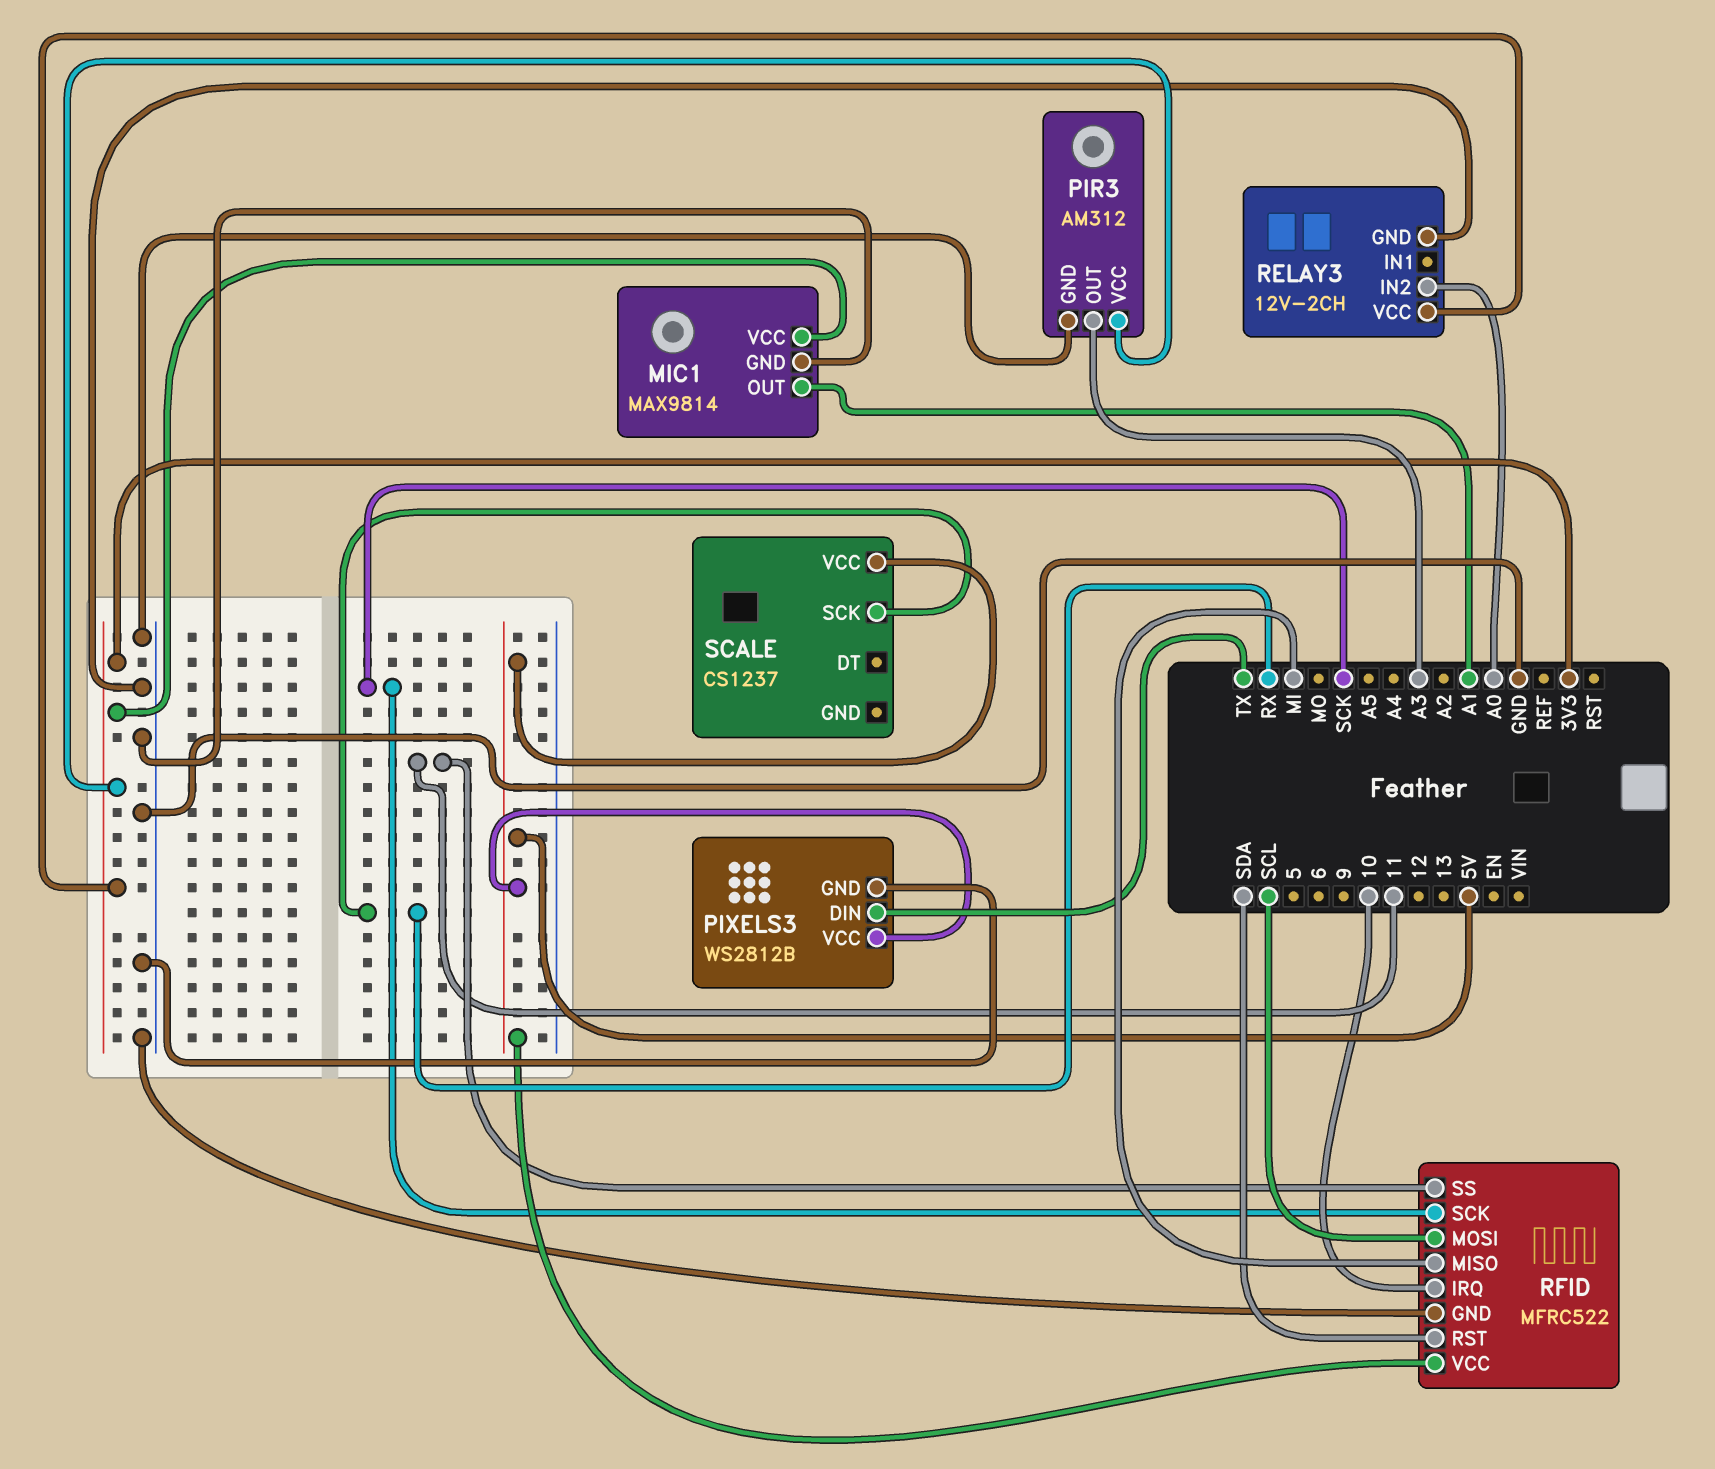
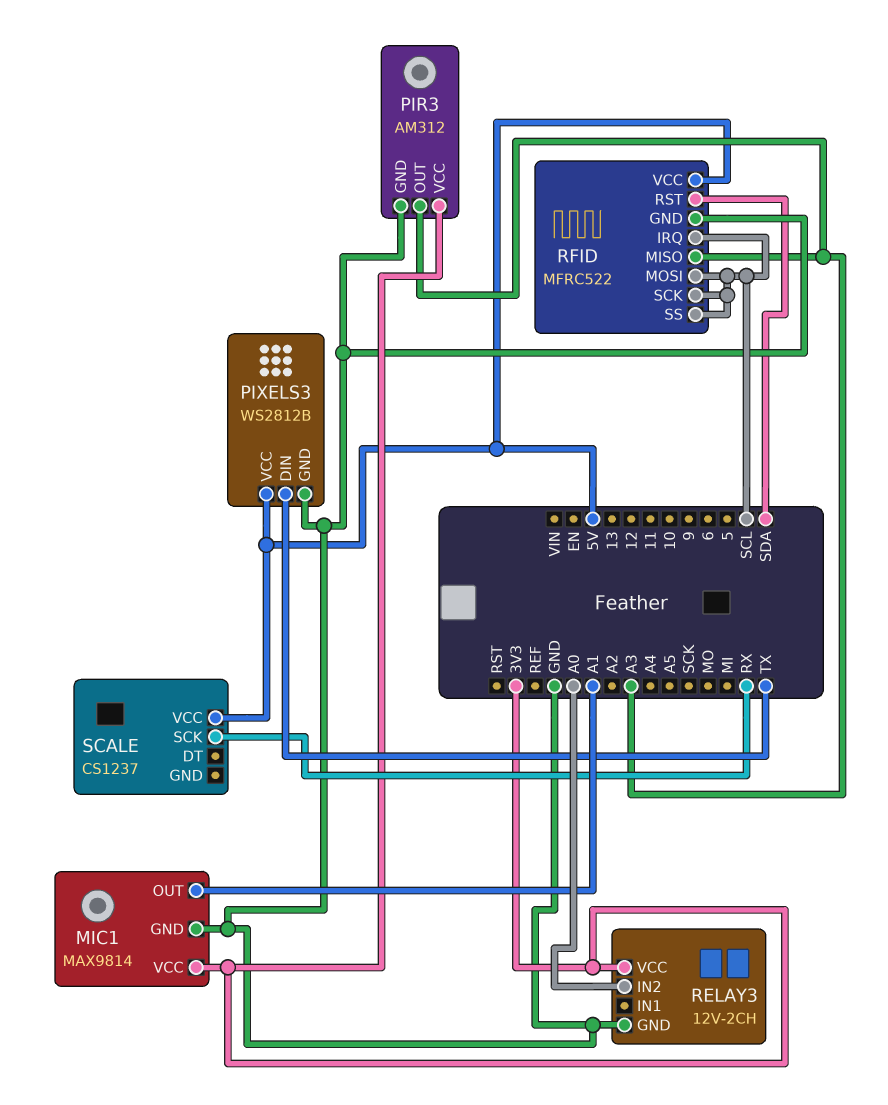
RFID pin IRQ: 10 -> SCL
RFID pin MISO: MI -> A3
RFID pin SCK: SCK -> SCL
RFID pin SS: 11 -> SCL

